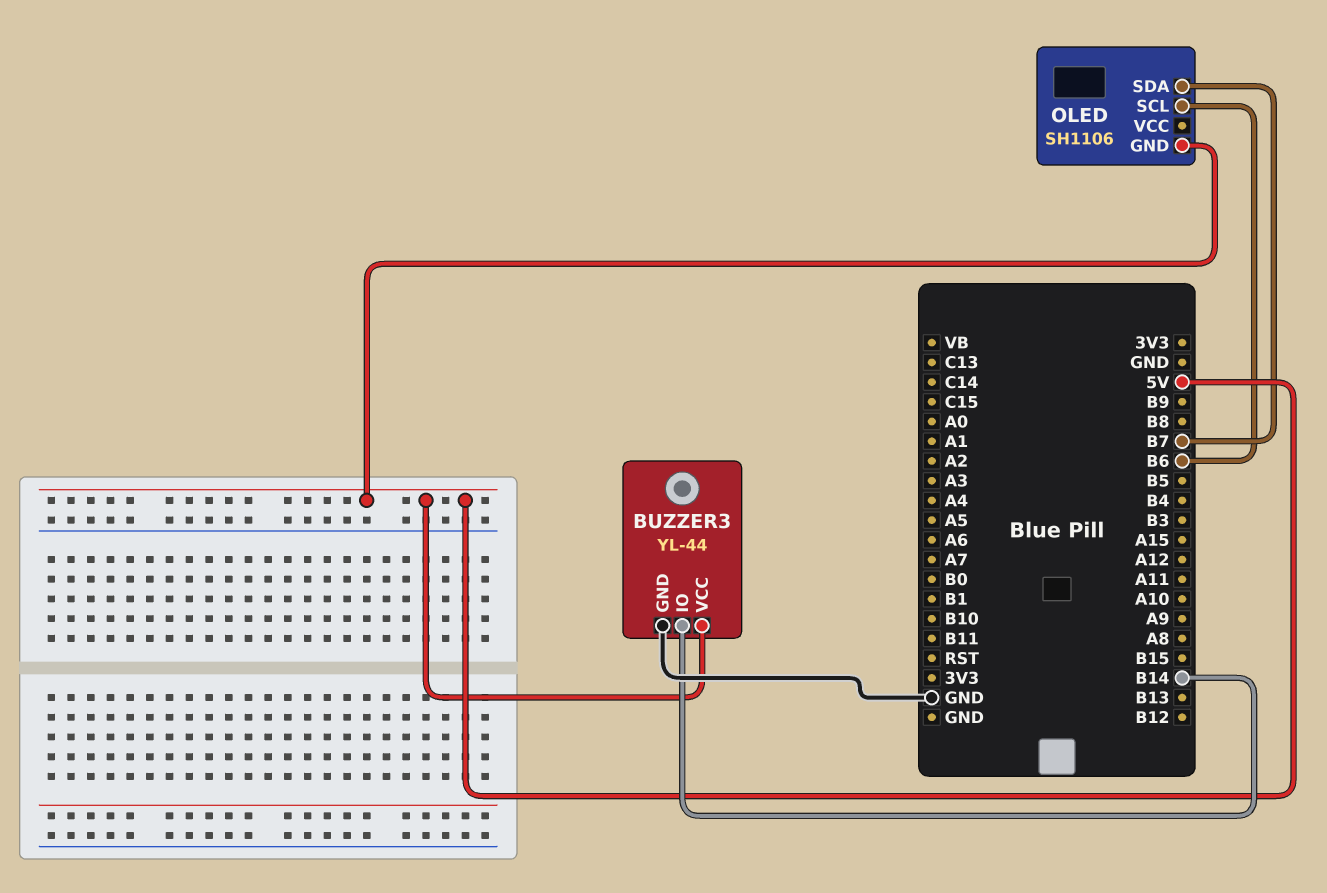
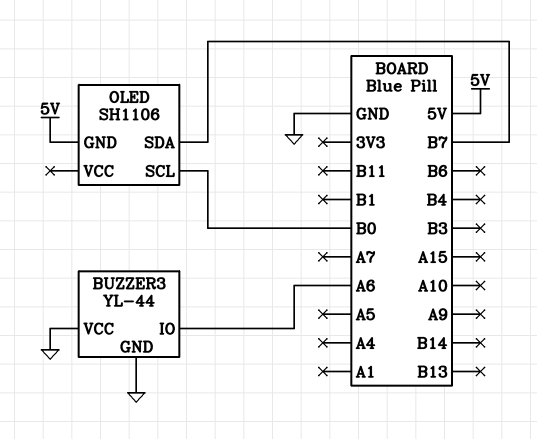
BUZZER3 pin IO: B14 -> A6
BUZZER3 pin VCC: 5V -> GND
OLED pin SCL: B6 -> B0

